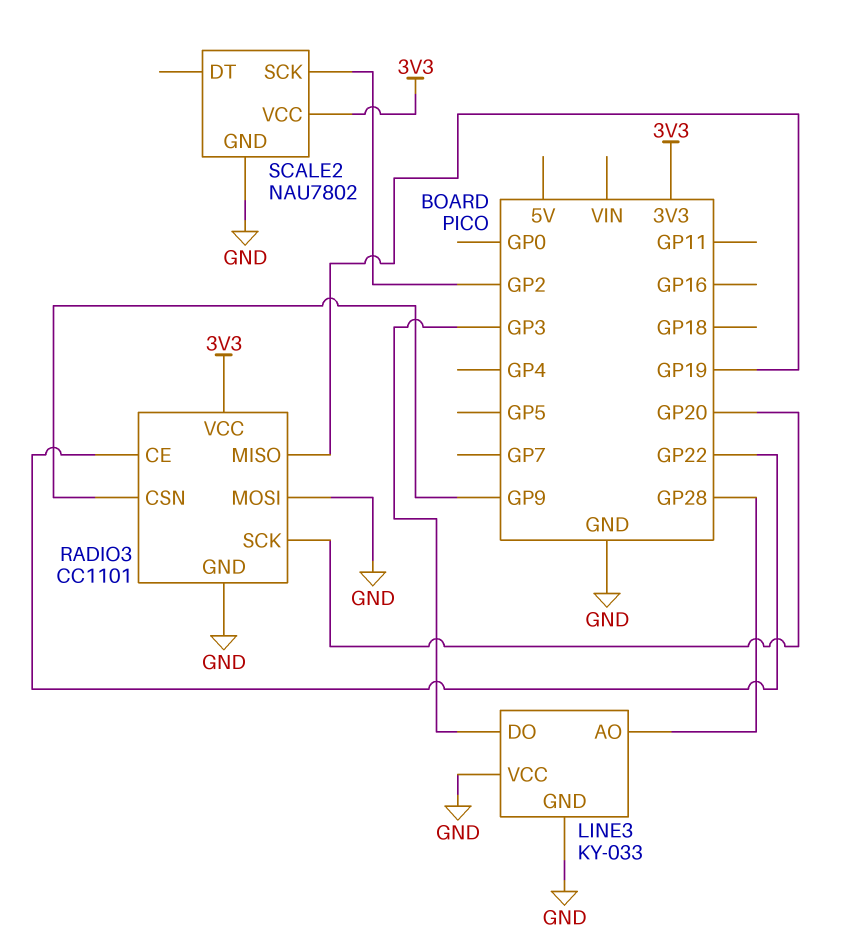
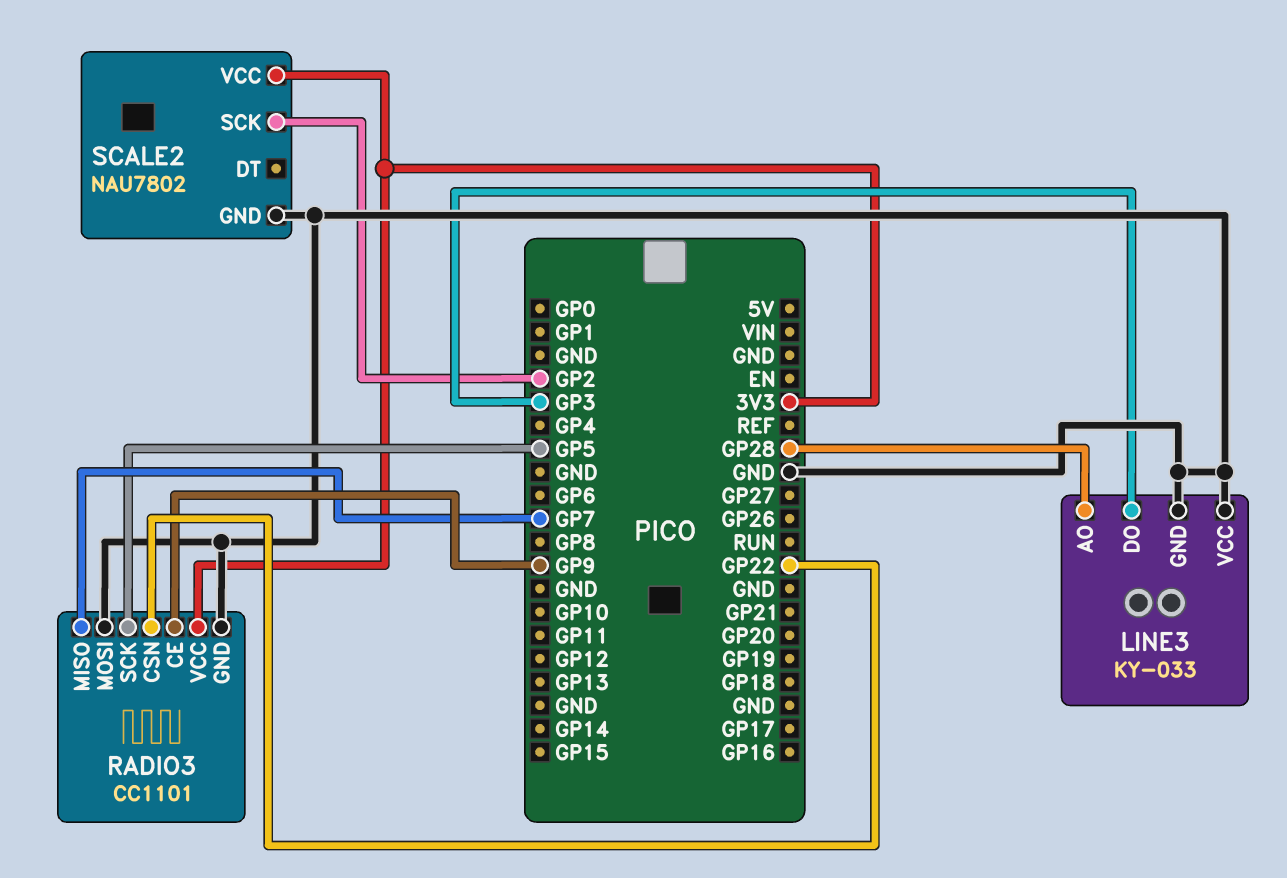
RADIO3 pin CE: GP22 -> GP9
RADIO3 pin CSN: GP9 -> GP22
RADIO3 pin MISO: GP19 -> GP7
RADIO3 pin SCK: GP20 -> GP5

